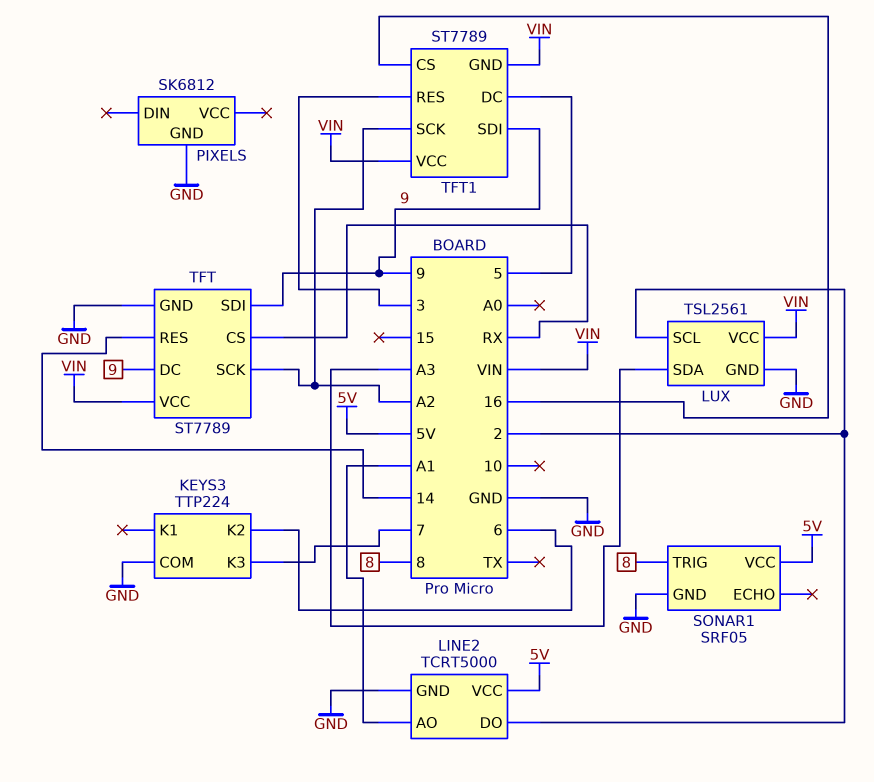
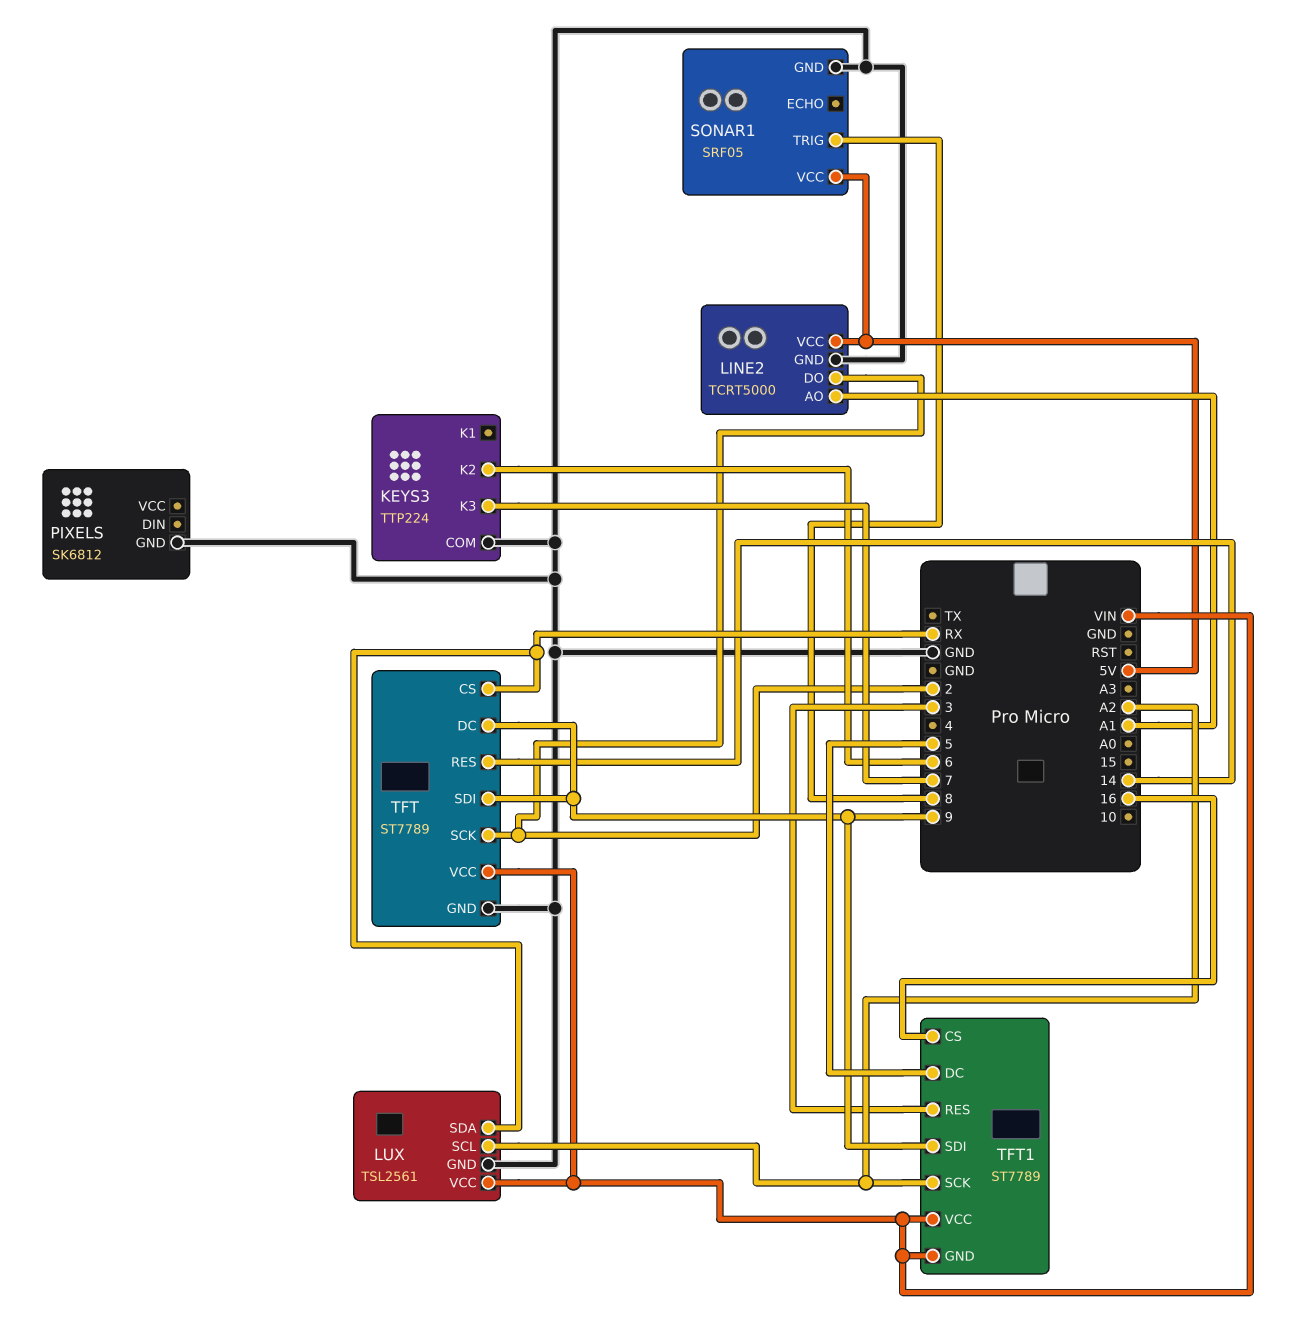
LUX pin SCL: 2 -> A2
LUX pin SDA: A3 -> RX
TFT pin SCK: A2 -> 2

